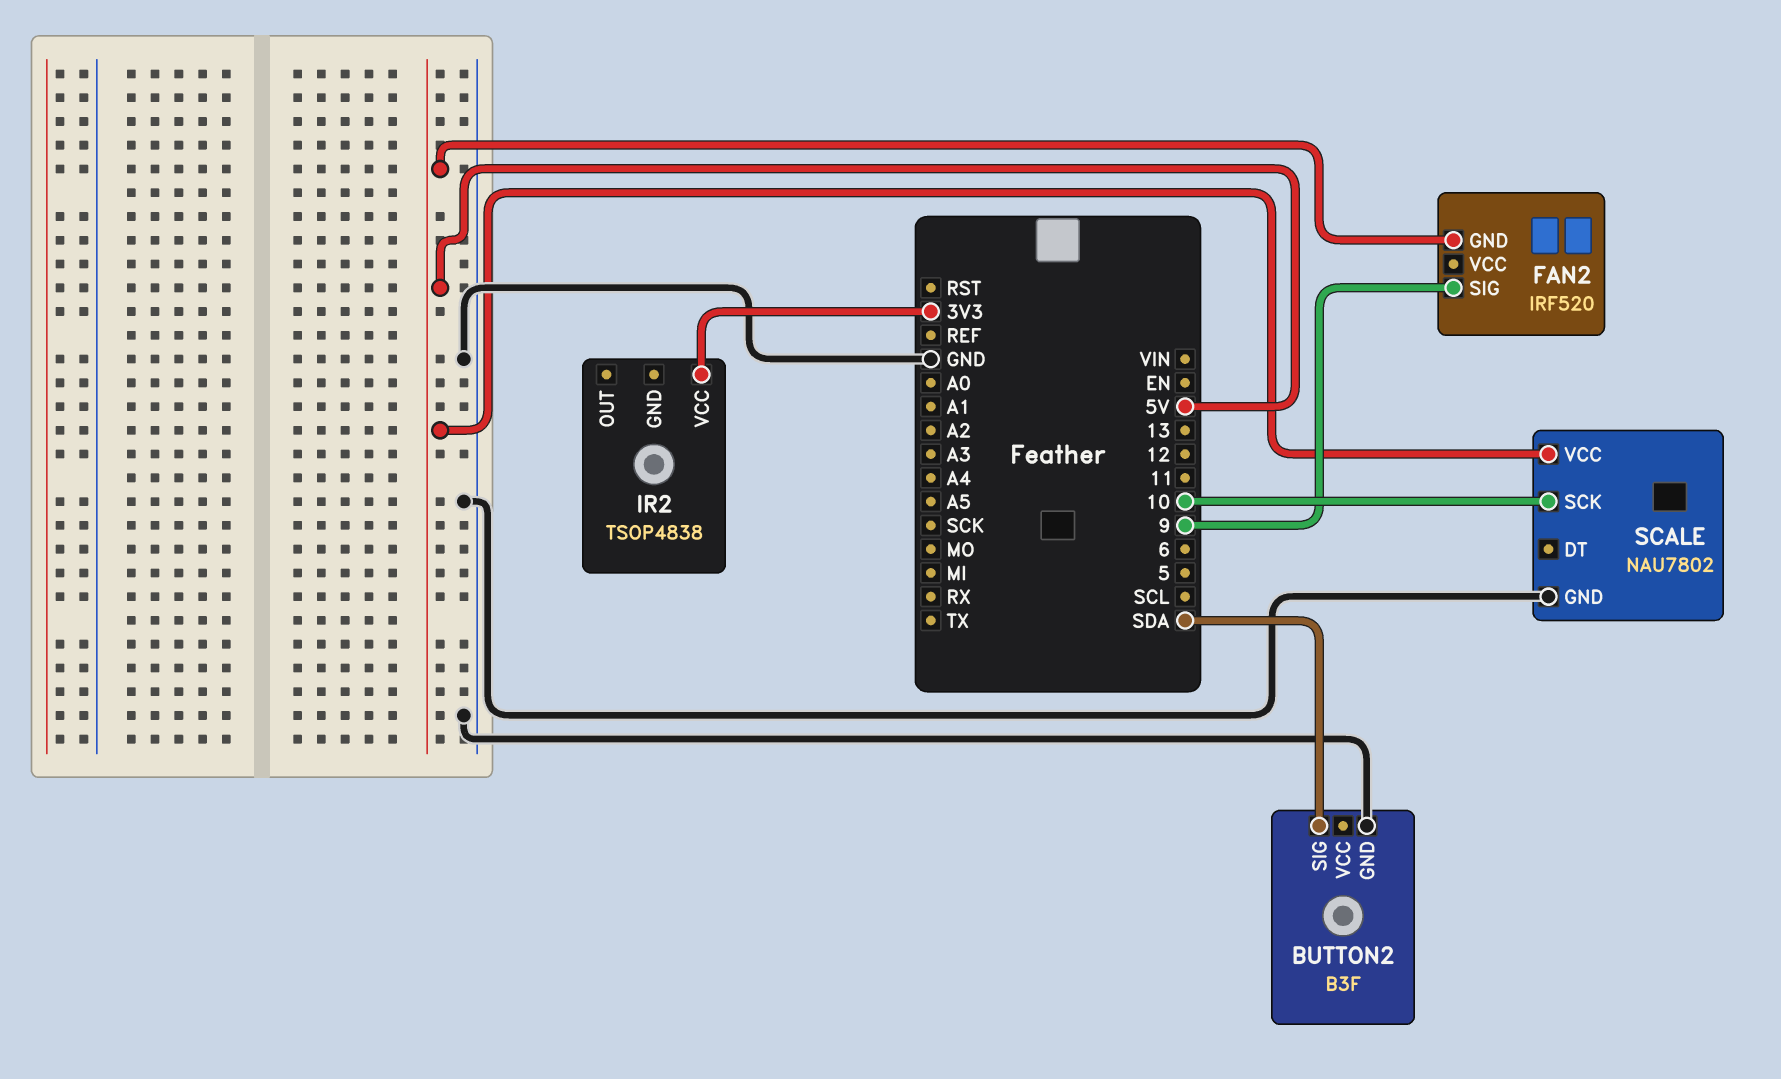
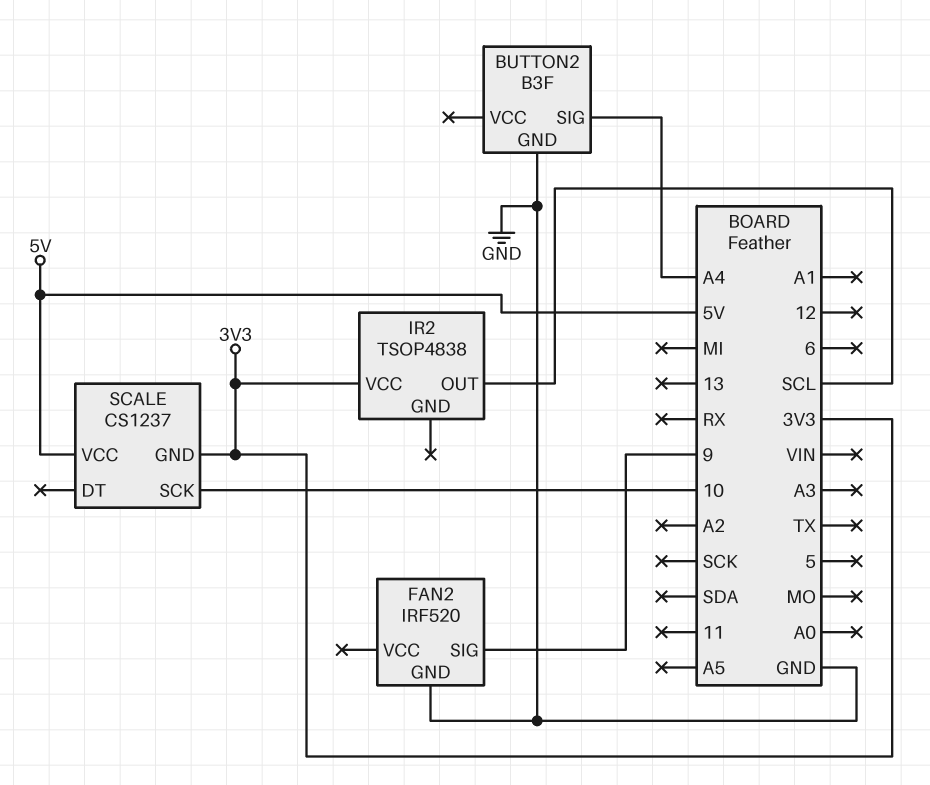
BUTTON2 pin SIG: SDA -> A4
FAN2 pin GND: 5V -> GND
IR2 pin OUT: none -> SCL
SCALE: NAU7802 -> CS1237
SCALE pin GND: GND -> 3V3

